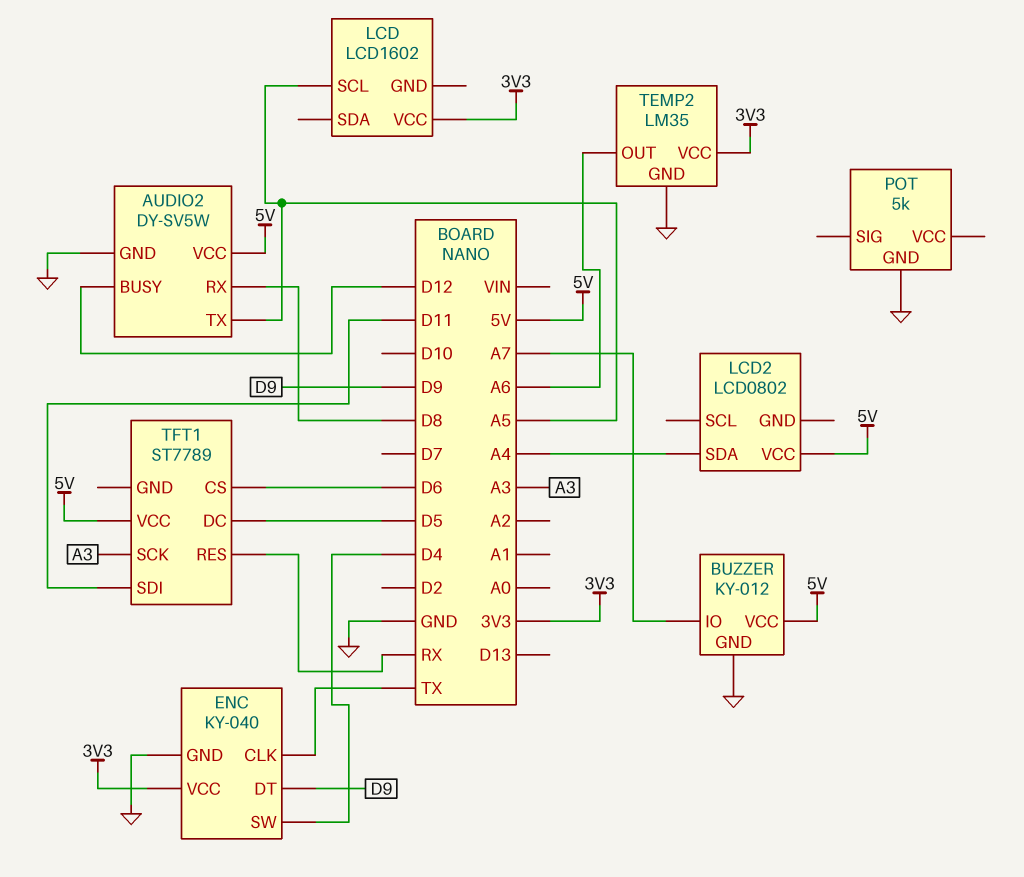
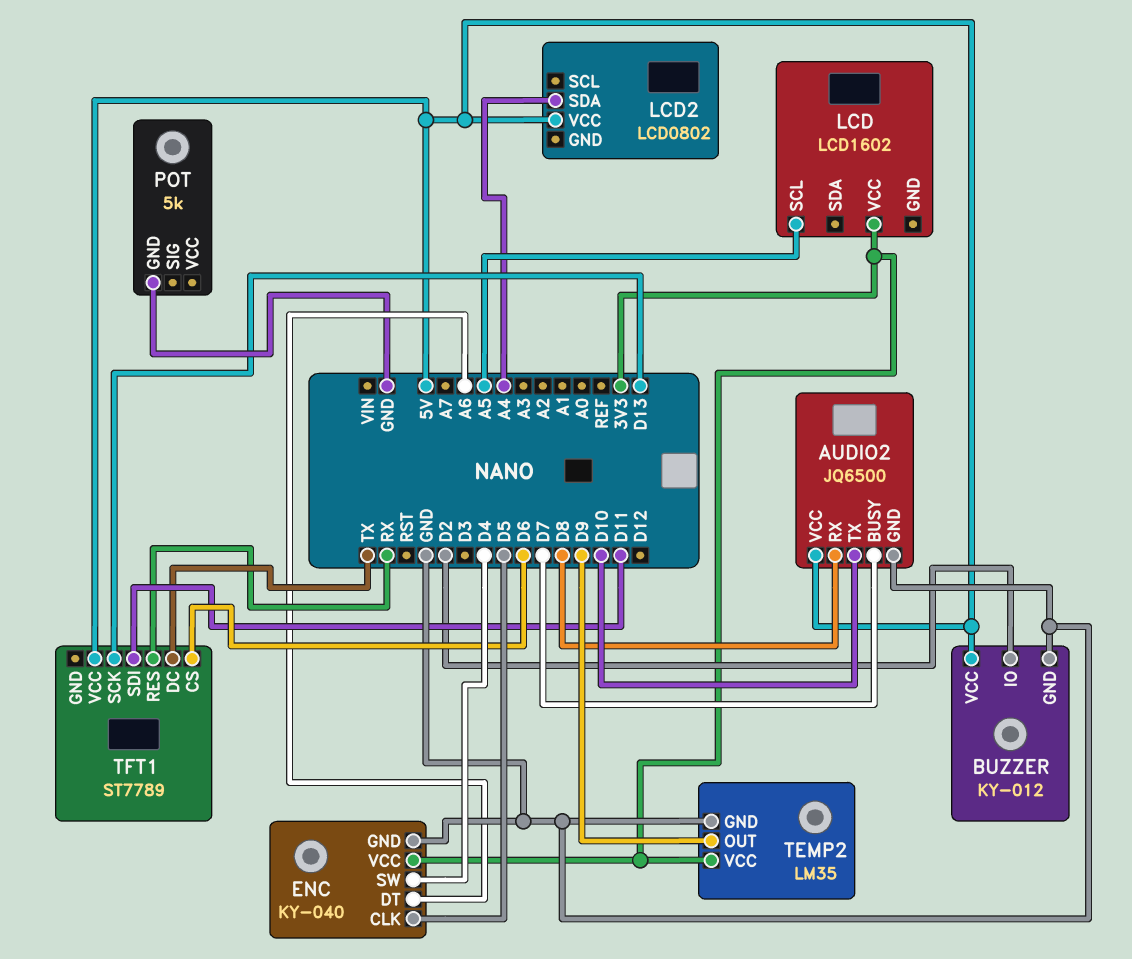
AUDIO2: DY-SV5W -> JQ6500
AUDIO2 pin BUSY: D12 -> D7
AUDIO2 pin TX: A5 -> D10
BUZZER pin IO: A7 -> D2
ENC pin CLK: TX -> D5
ENC pin DT: D9 -> A6
TEMP2 pin OUT: A6 -> D9
TFT1 pin DC: D5 -> TX
TFT1 pin SCK: A3 -> D13

